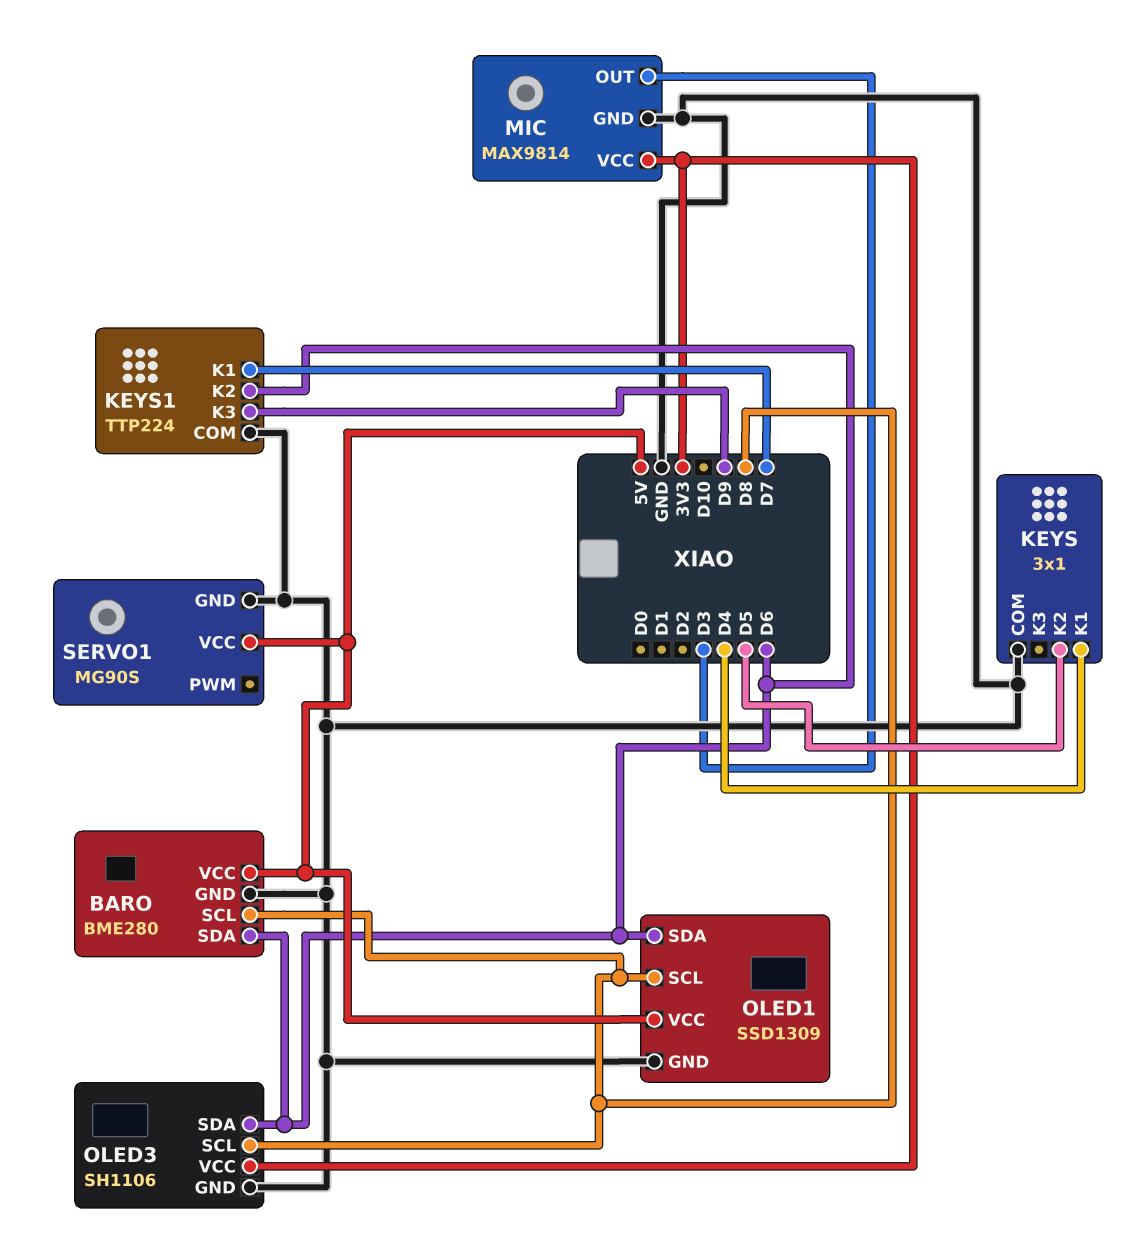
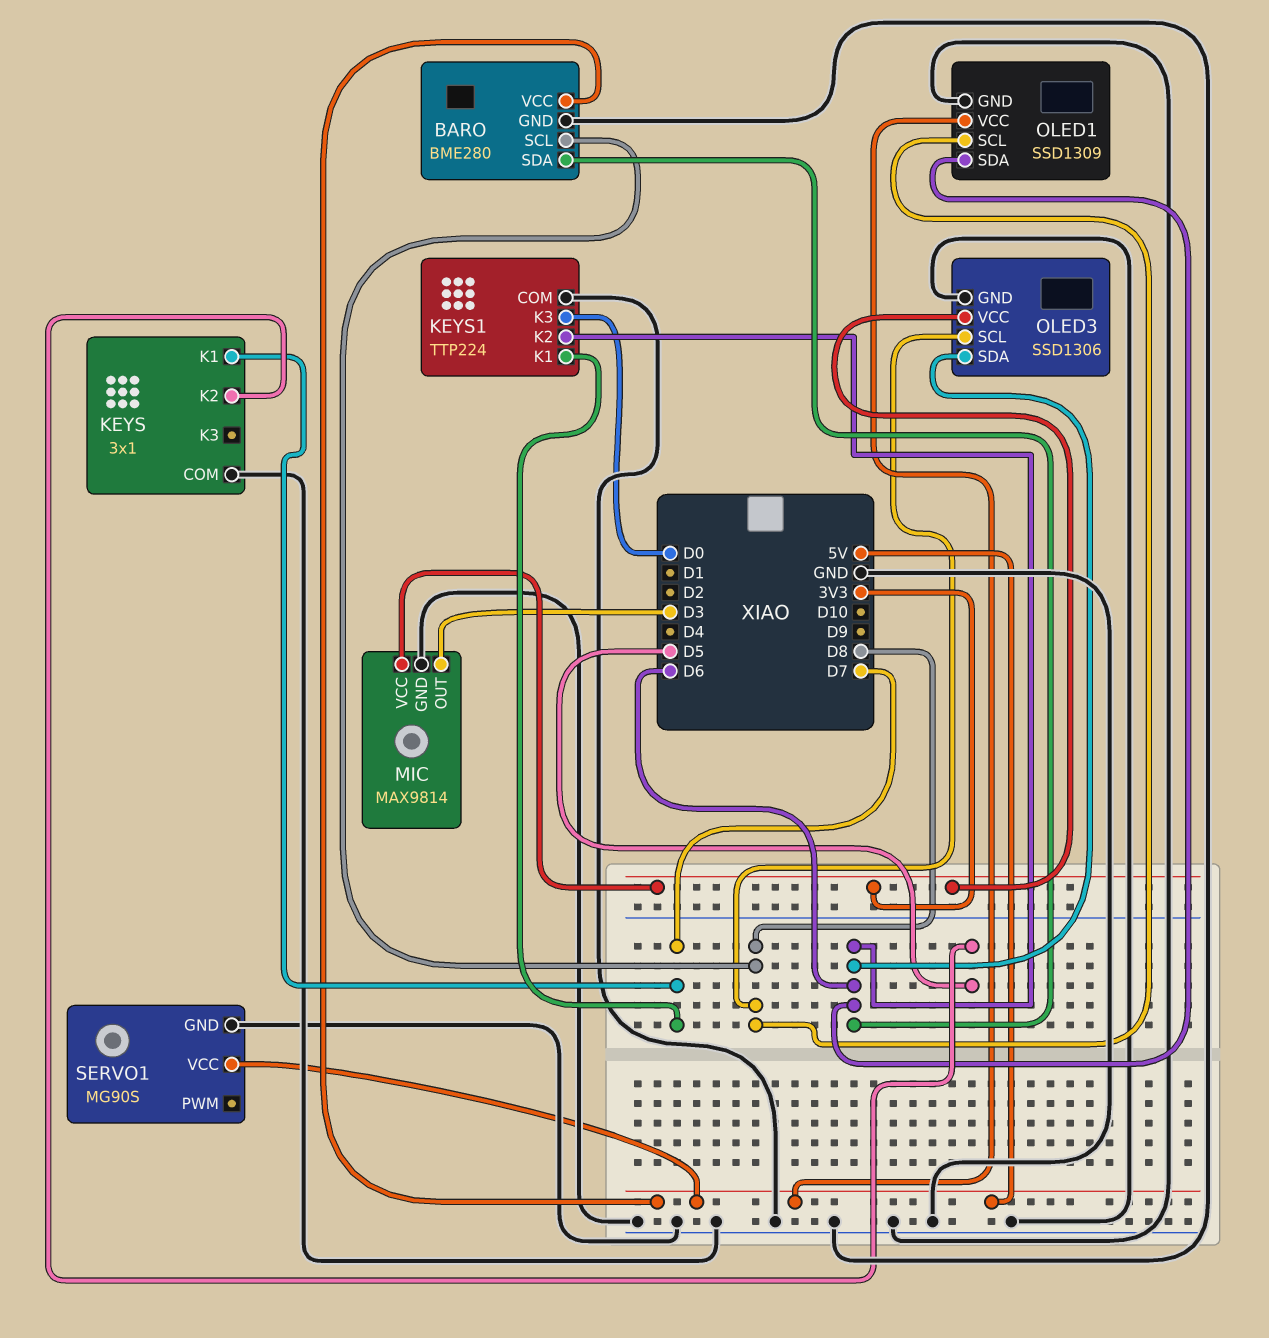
KEYS pin K1: D4 -> D7
KEYS1 pin K3: D9 -> D0
OLED3: SH1106 -> SSD1306

